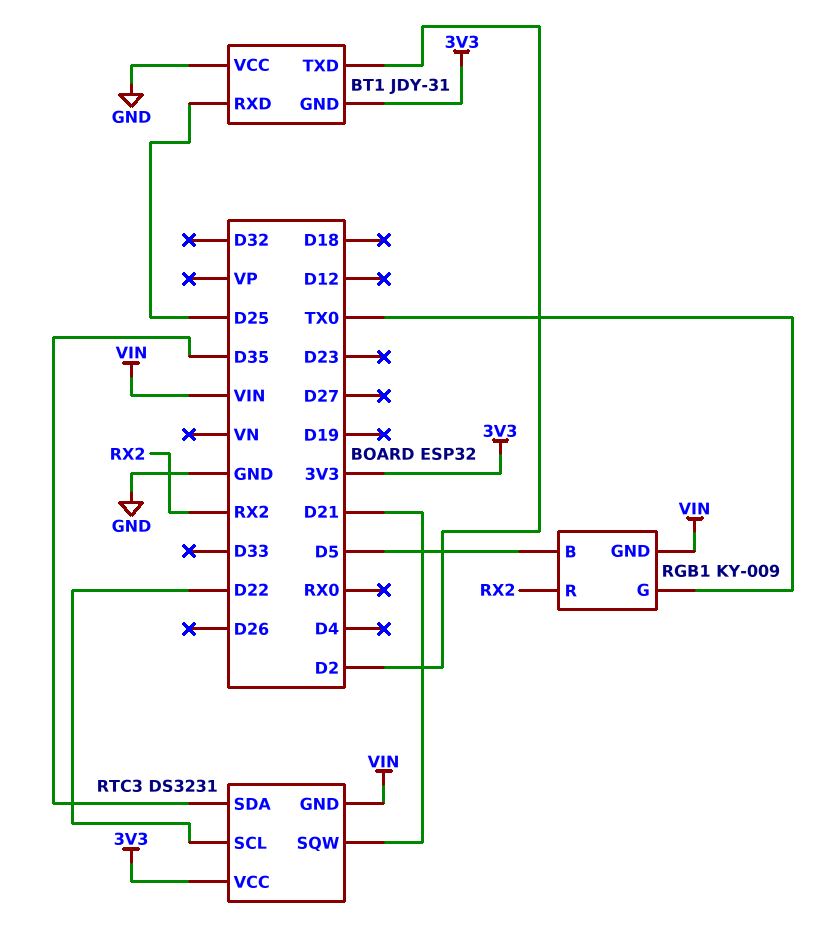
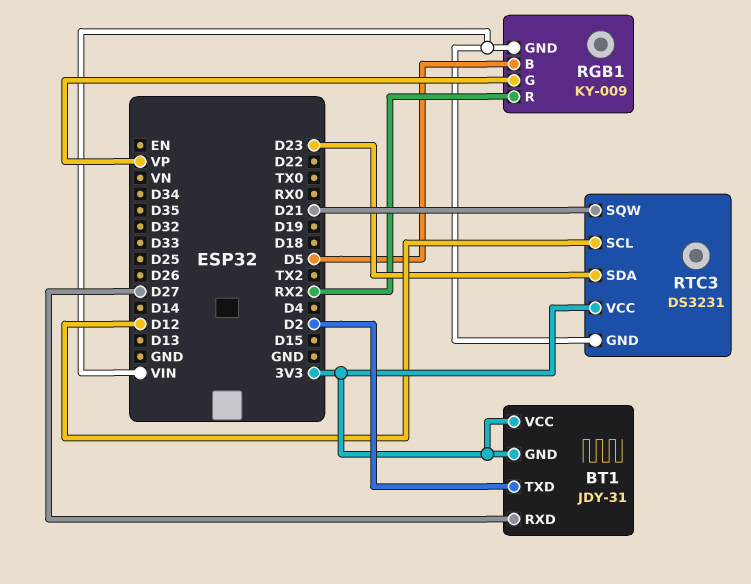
BT1 pin RXD: D25 -> D27
BT1 pin VCC: GND -> 3V3
RGB1 pin G: TX0 -> VP
RTC3 pin SCL: D22 -> D12
RTC3 pin SDA: D35 -> D23

